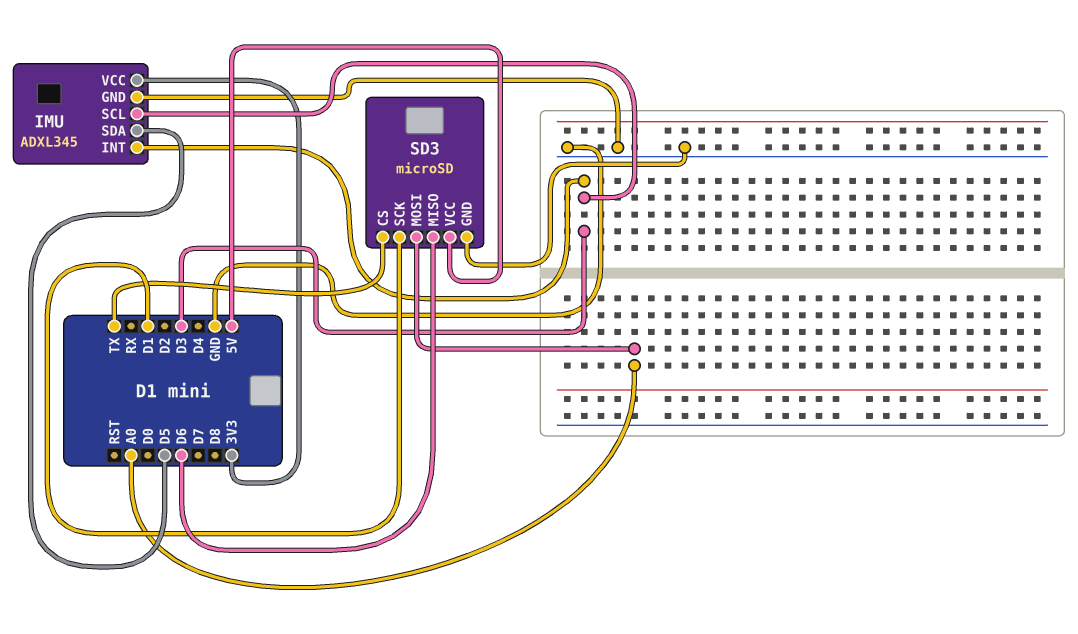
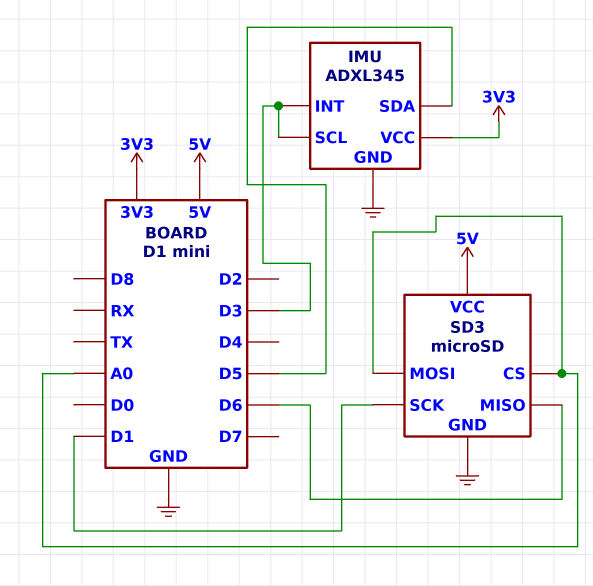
SD3 pin CS: TX -> A0

